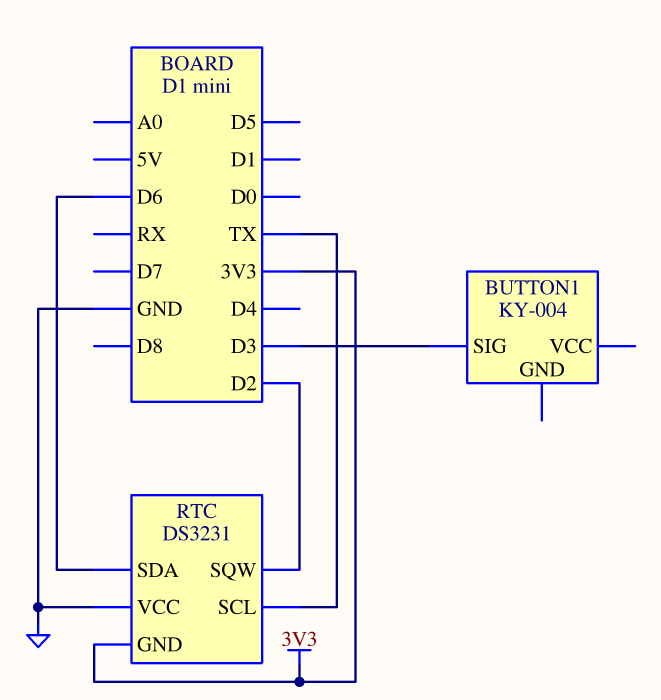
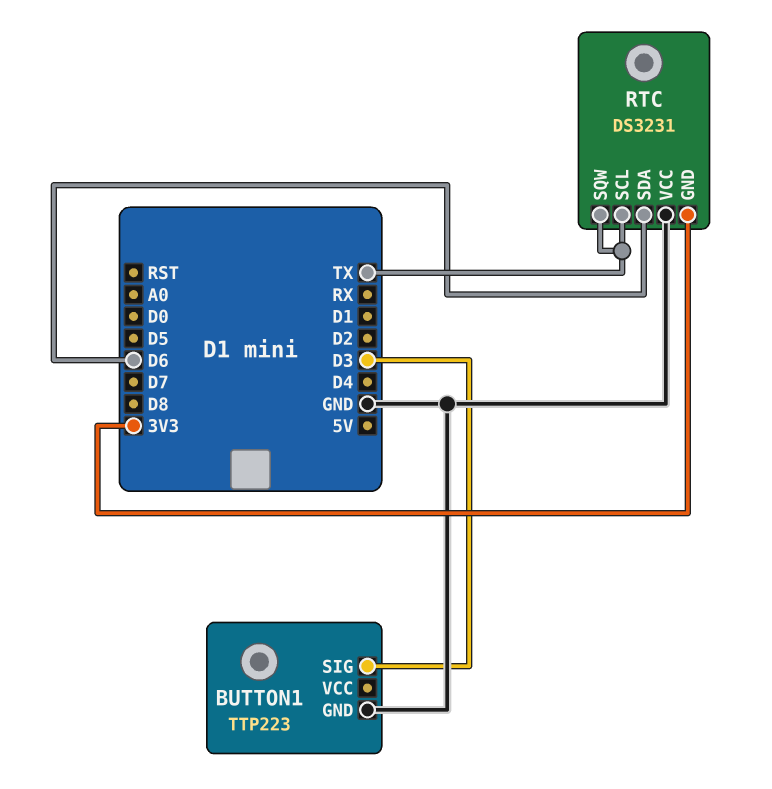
BUTTON1: KY-004 -> TTP223
BUTTON1 pin GND: none -> GND
RTC pin SQW: D2 -> TX

